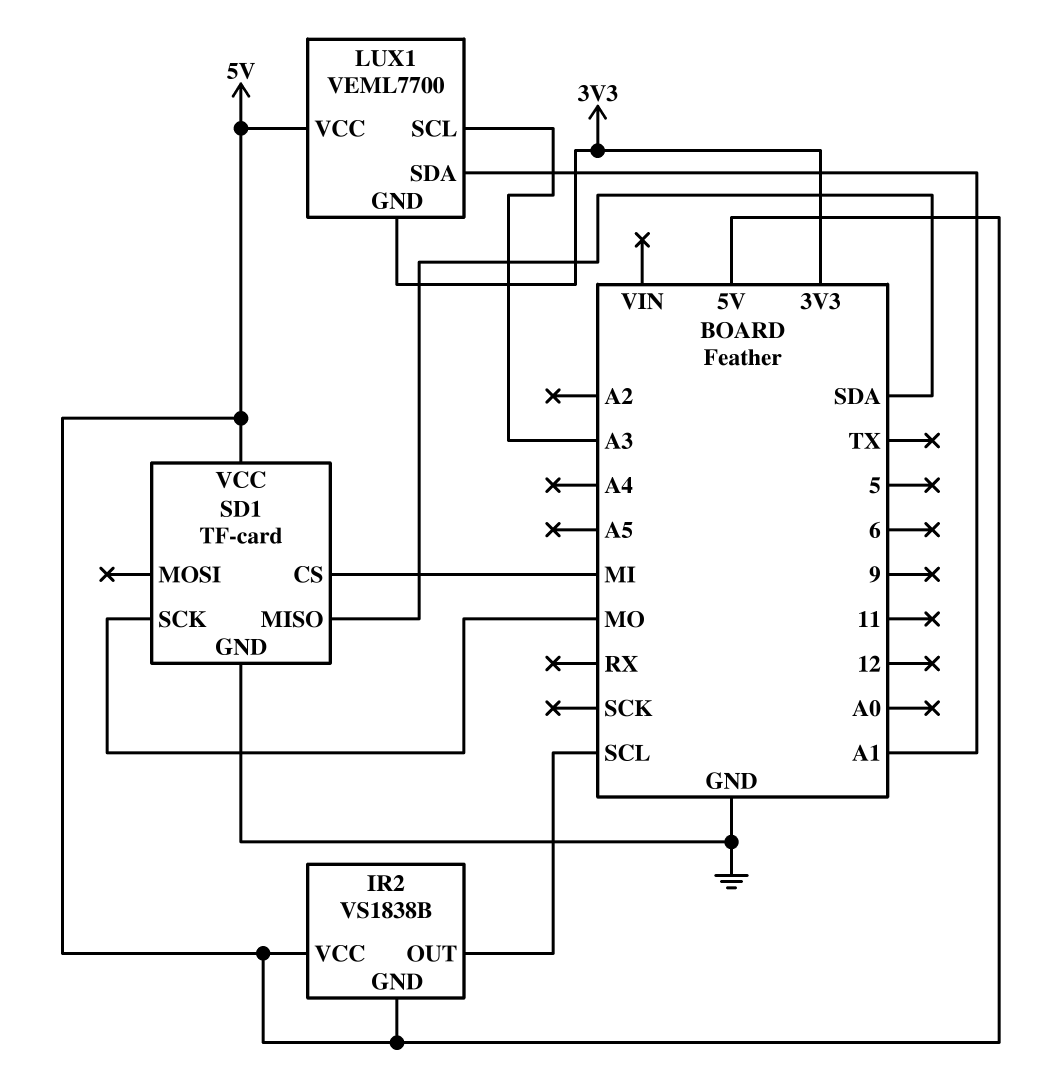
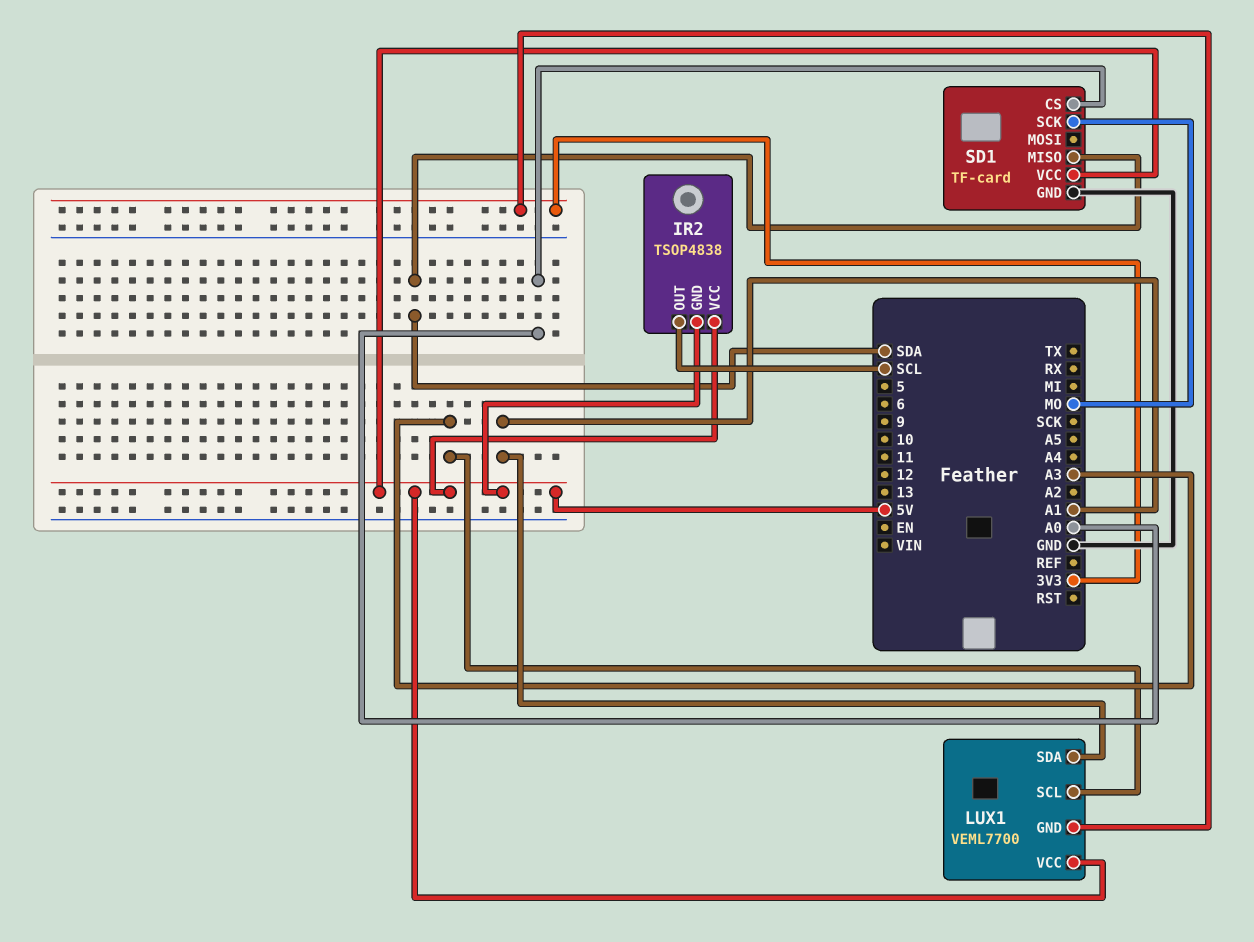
IR2: VS1838B -> TSOP4838
SD1 pin CS: MI -> A0

